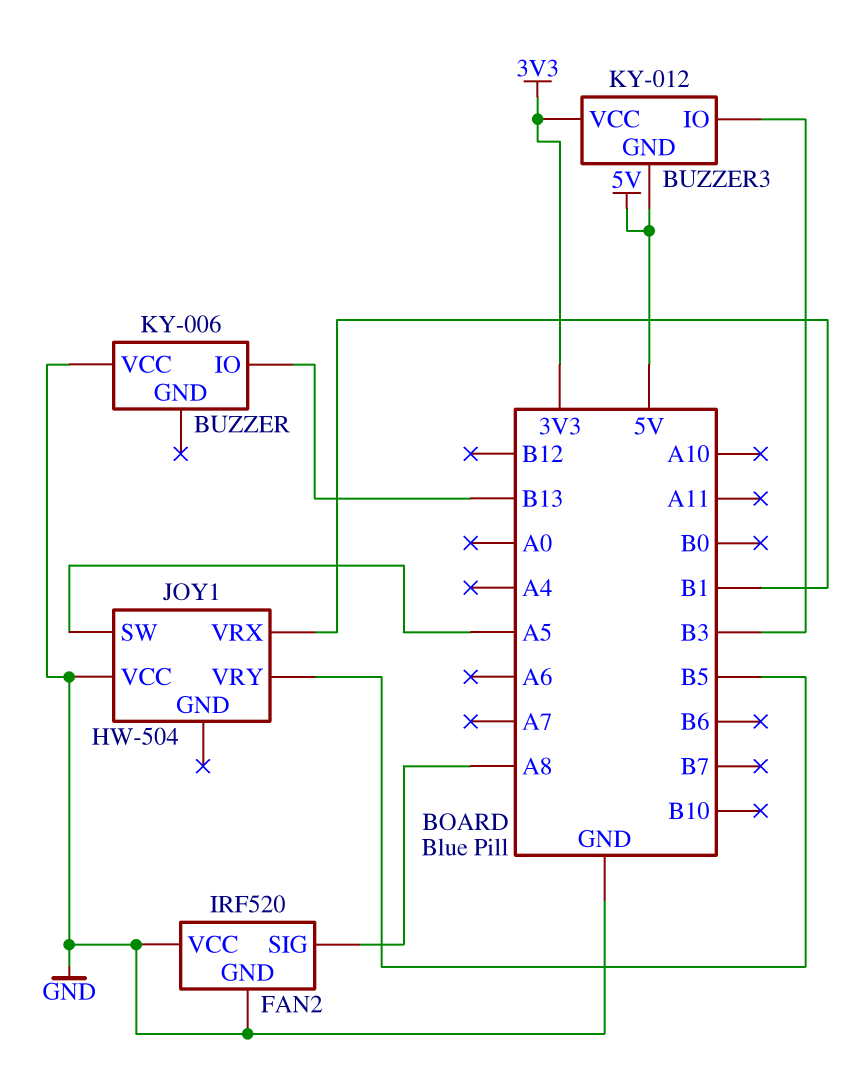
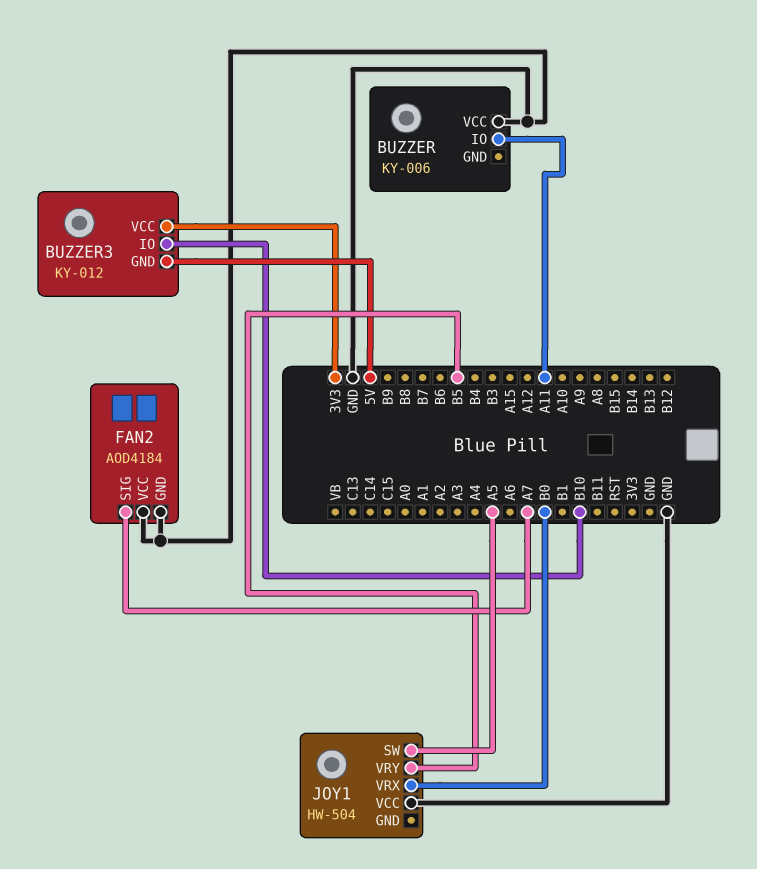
BUZZER pin IO: B13 -> A11
BUZZER3 pin IO: B3 -> B10
FAN2: IRF520 -> AOD4184
FAN2 pin SIG: A8 -> A7
JOY1 pin VRX: B1 -> B0

